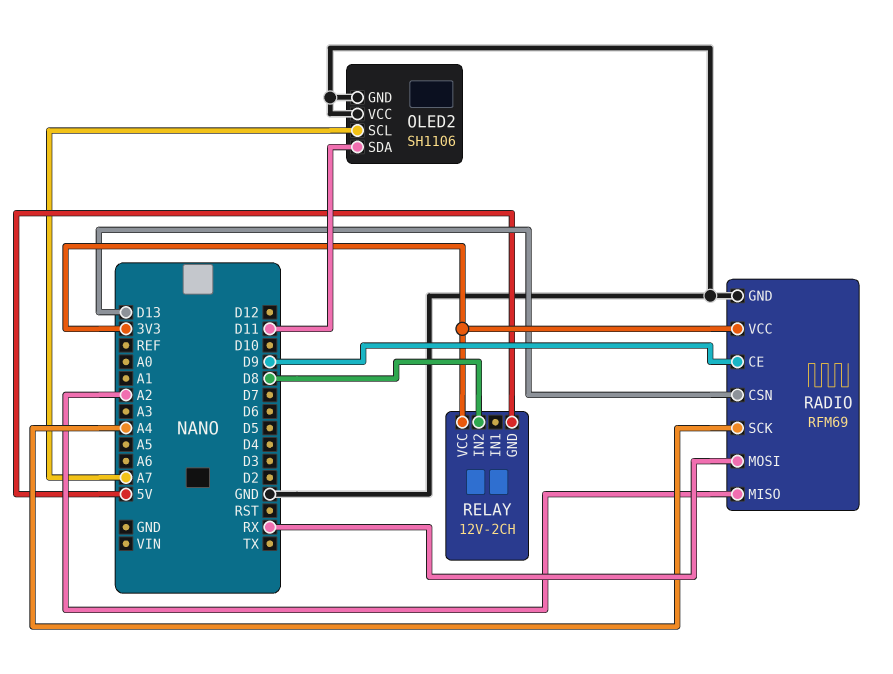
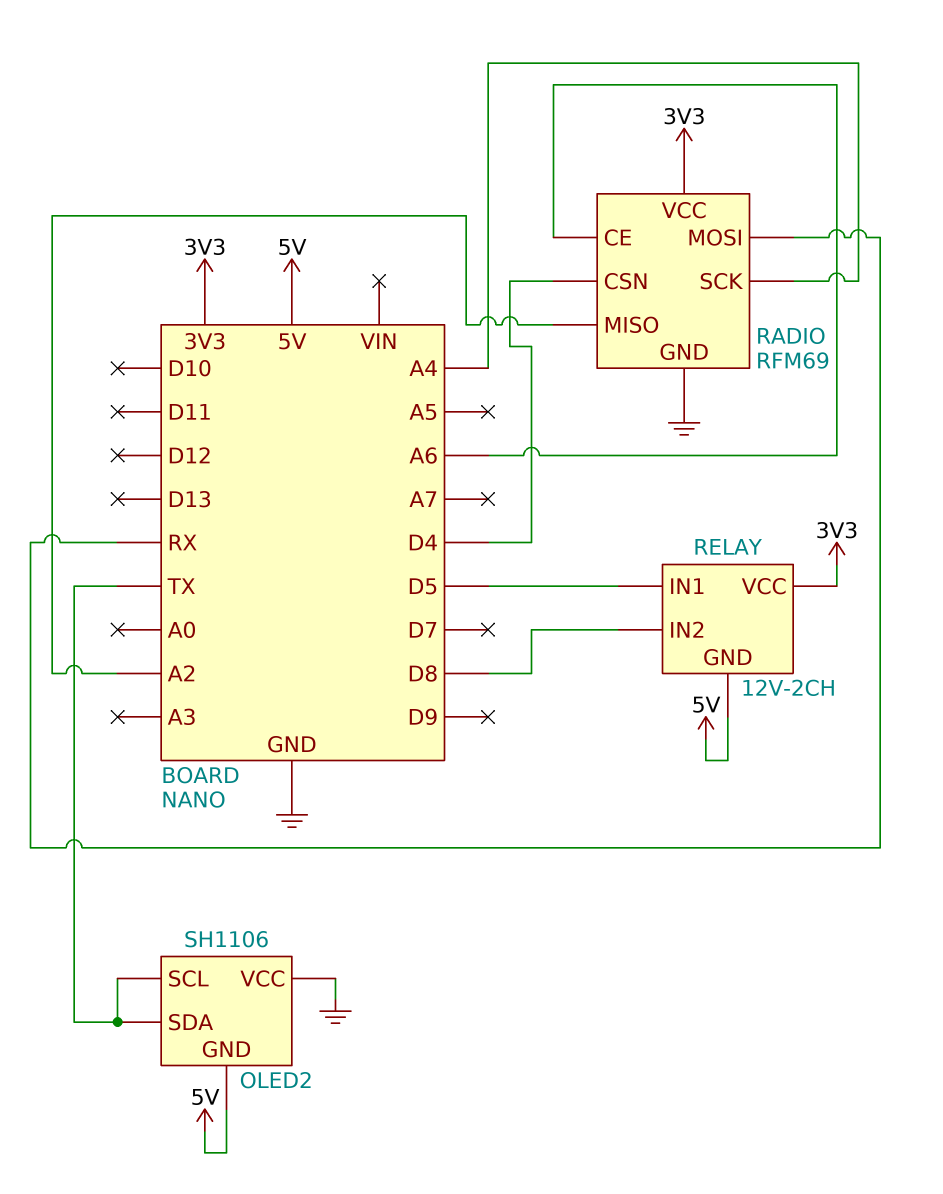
OLED2 pin GND: GND -> 5V
OLED2 pin SCL: A7 -> TX
OLED2 pin SDA: D11 -> TX
RADIO pin CE: D9 -> A6
RADIO pin CSN: D13 -> D4
RELAY pin IN1: none -> D5

